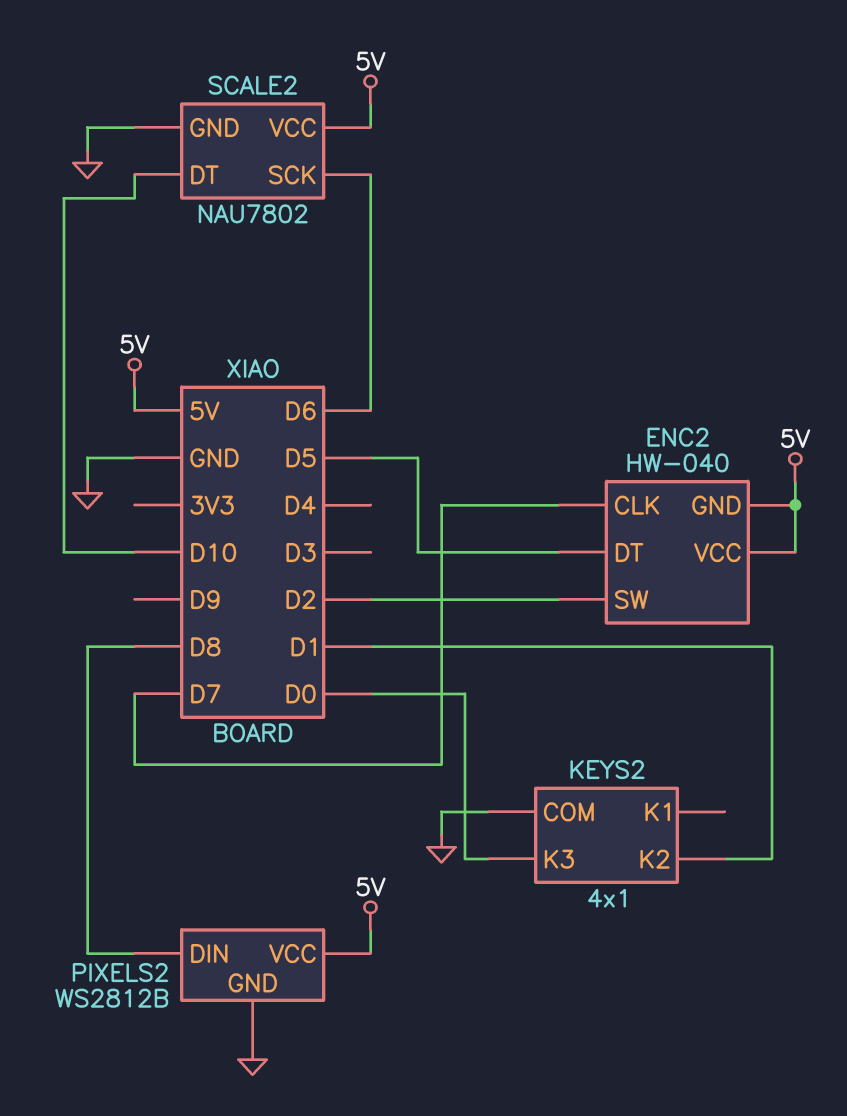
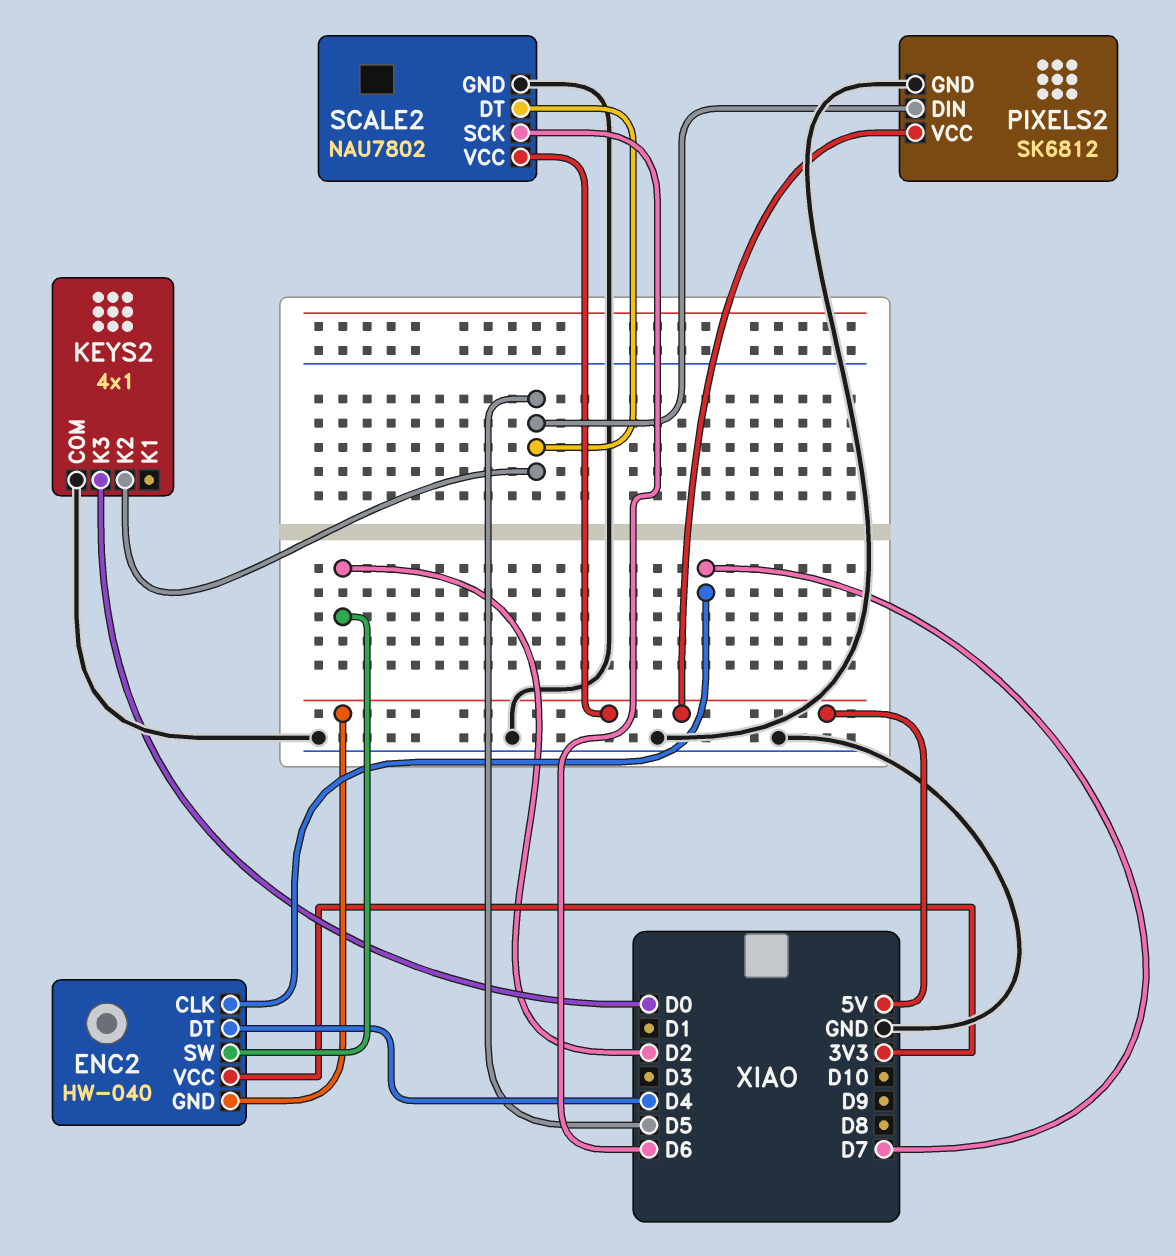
ENC2 pin DT: D5 -> D4
ENC2 pin VCC: 5V -> 3V3
KEYS2 pin K2: D1 -> D5
PIXELS2: WS2812B -> SK6812
PIXELS2 pin DIN: D8 -> D5
SCALE2 pin DT: D10 -> D5

